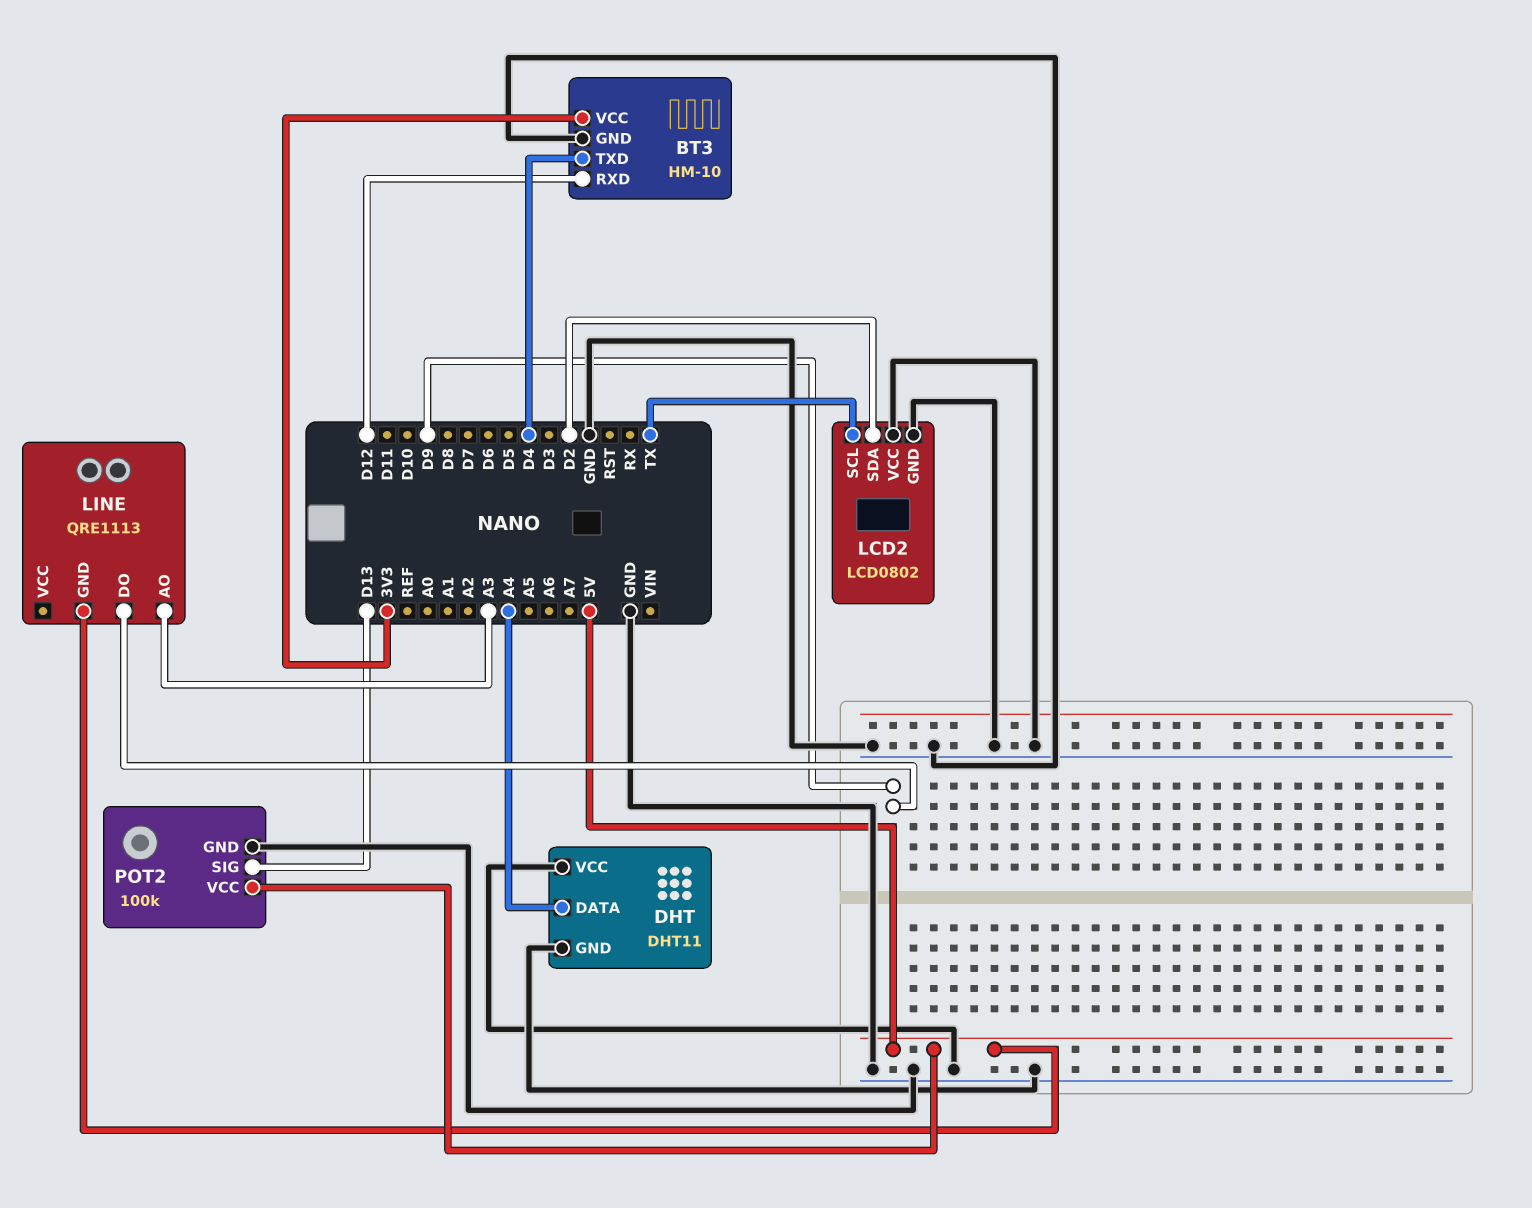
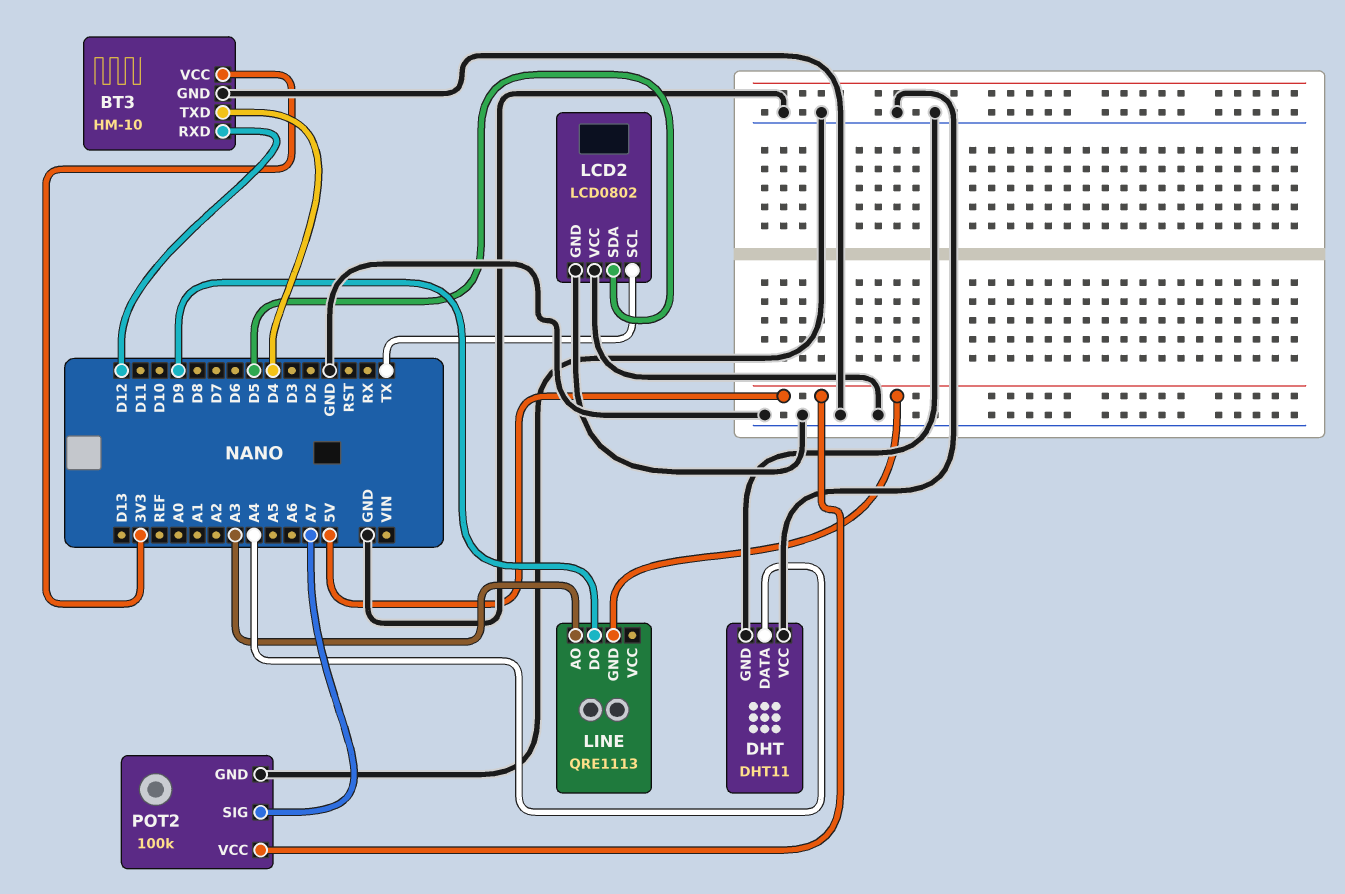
LCD2 pin SDA: D2 -> D5
POT2 pin SIG: D13 -> A7

